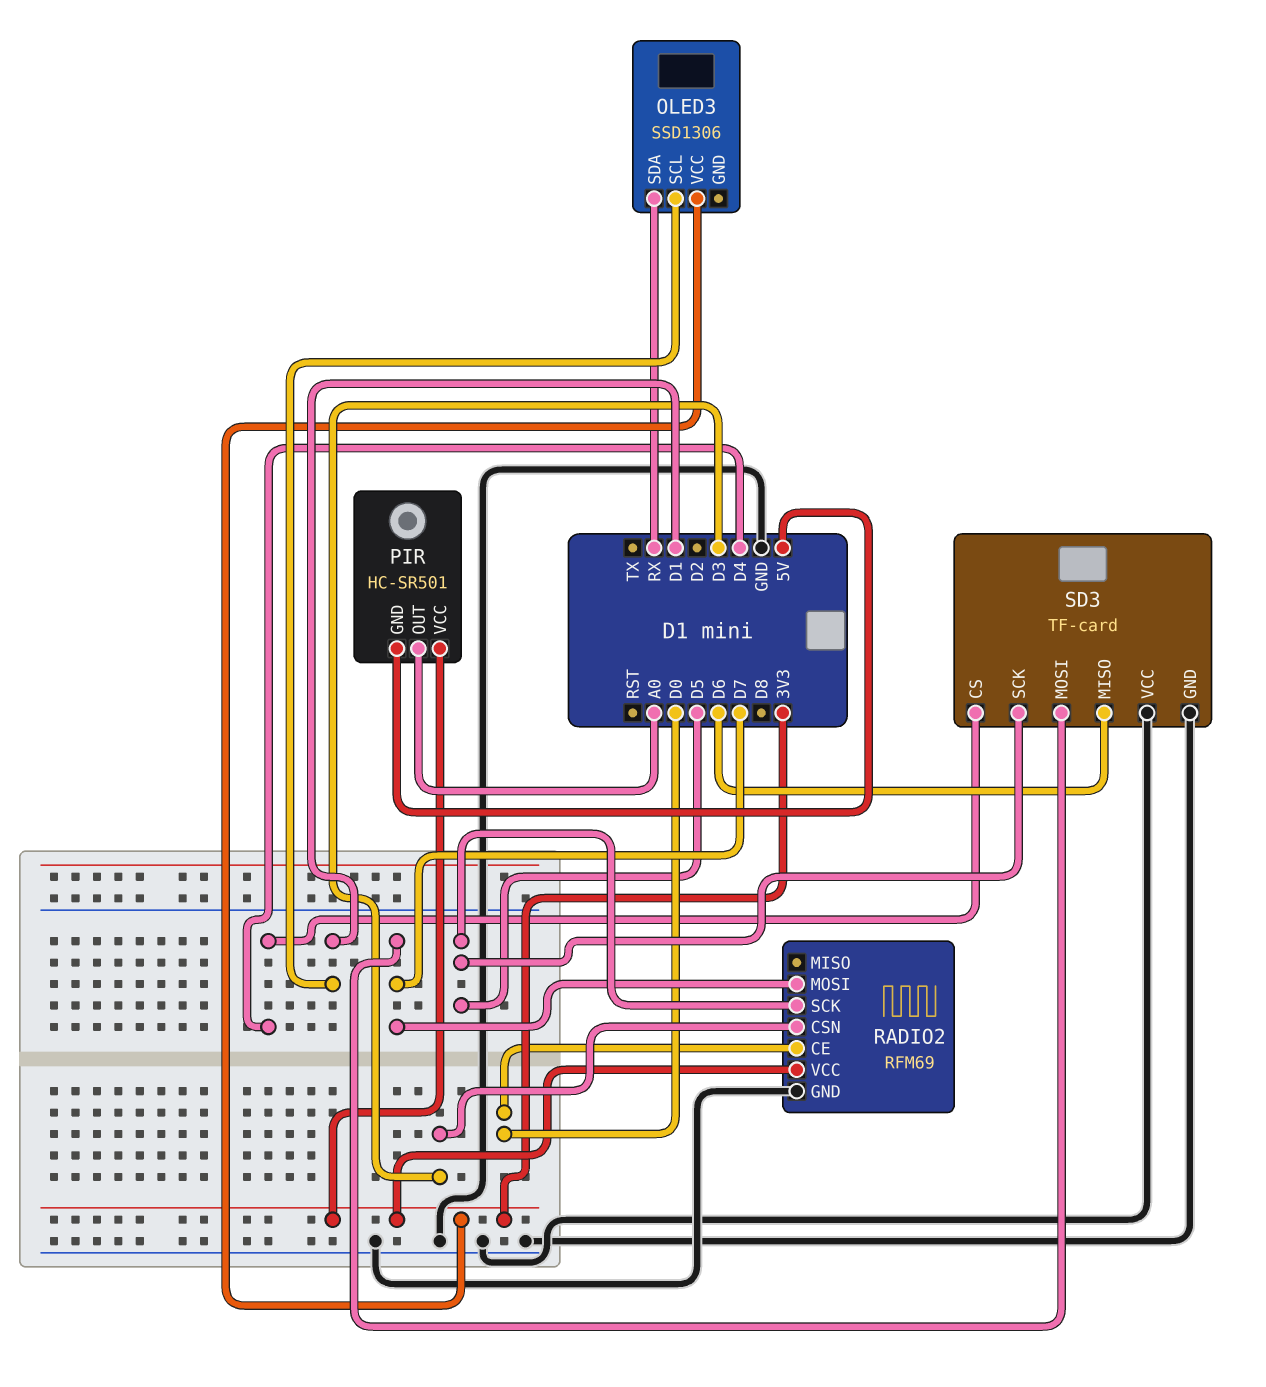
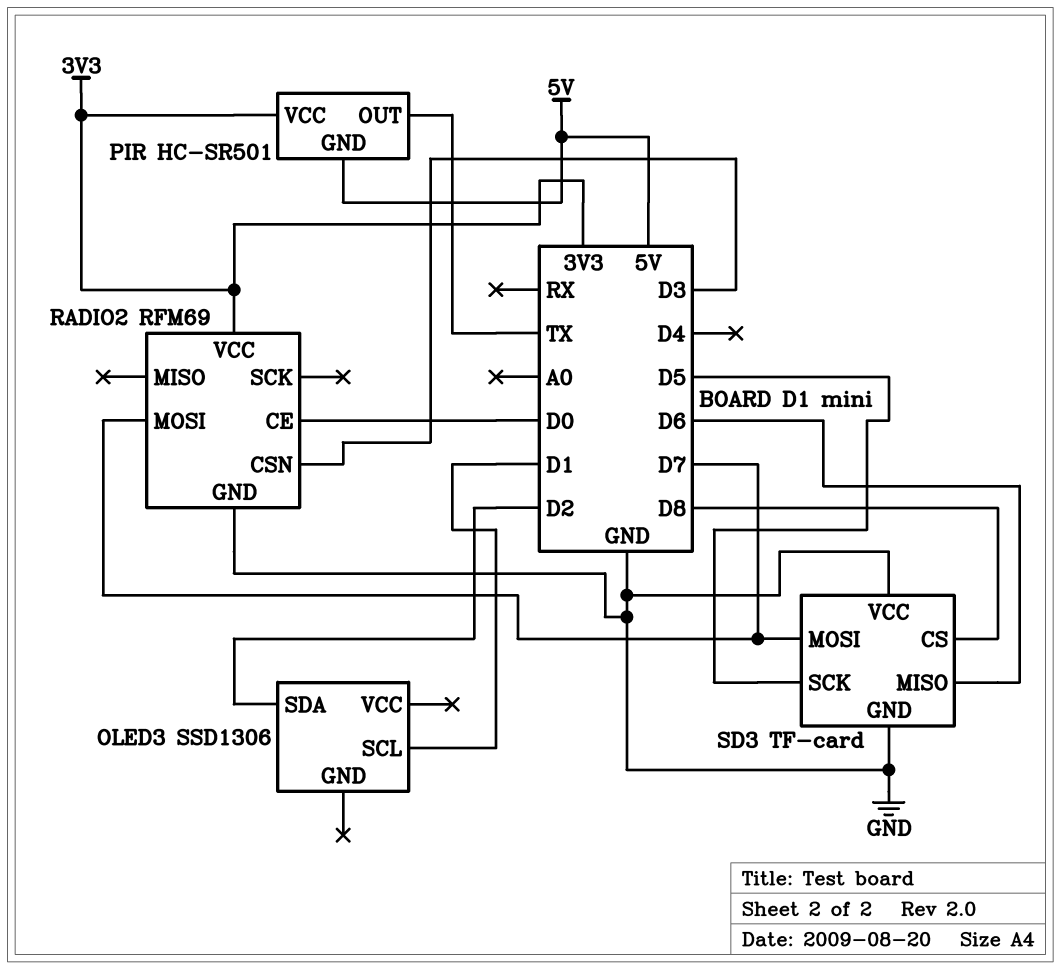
OLED3 pin SDA: RX -> D2
OLED3 pin VCC: 3V3 -> none
PIR pin OUT: A0 -> TX
RADIO2 pin SCK: D5 -> none
SD3 pin CS: D4 -> D8

